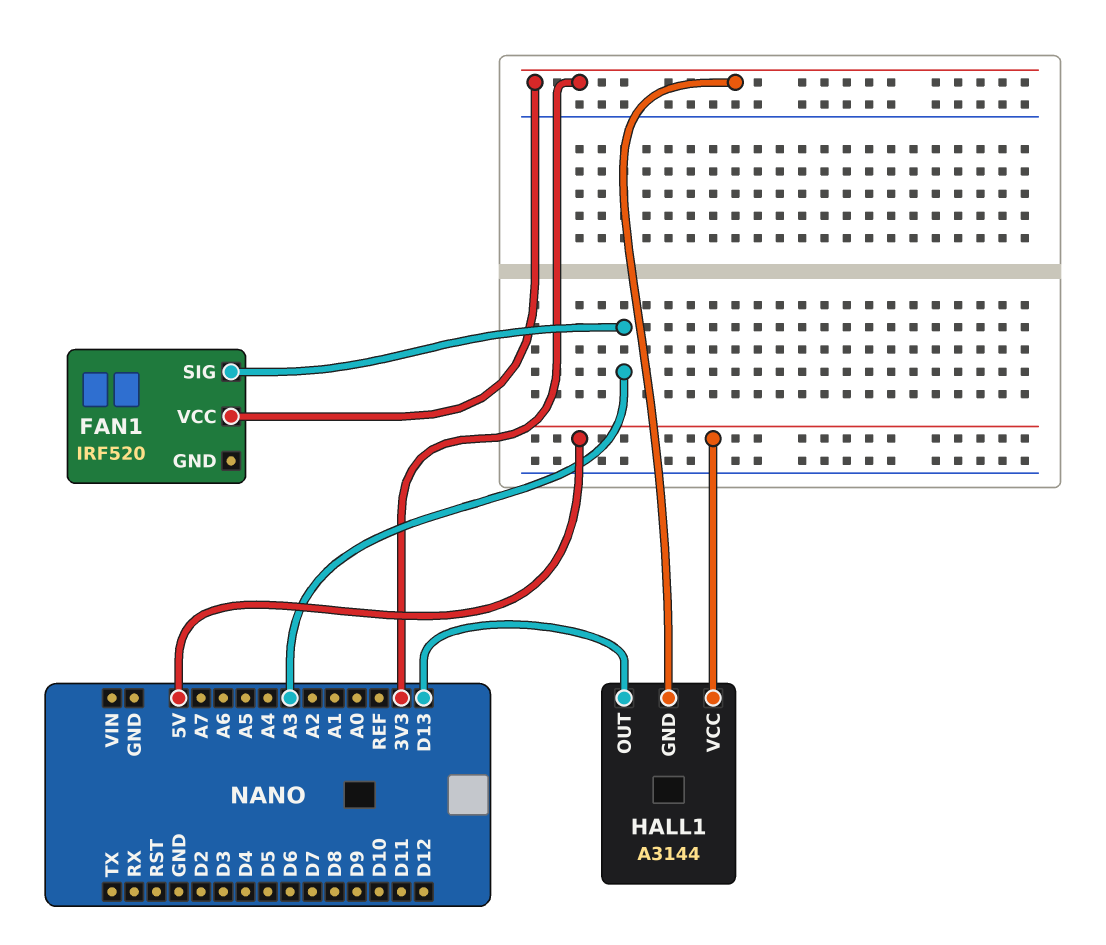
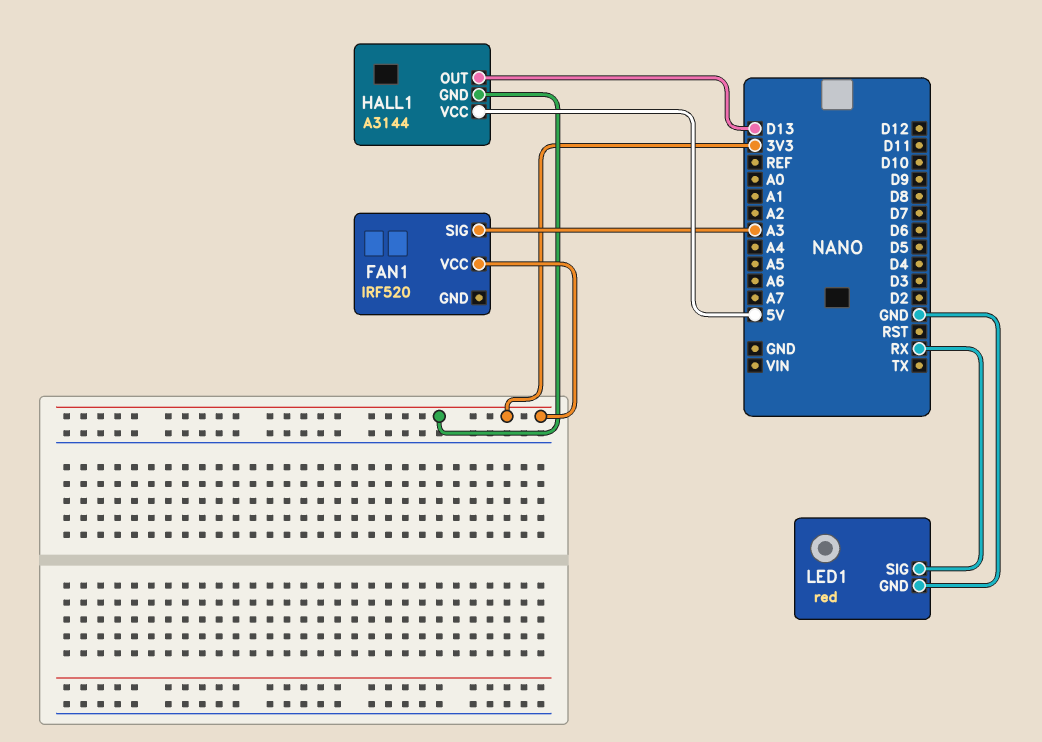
LED1: none -> red
LED1 pin GND: none -> GND
LED1 pin SIG: none -> RX

